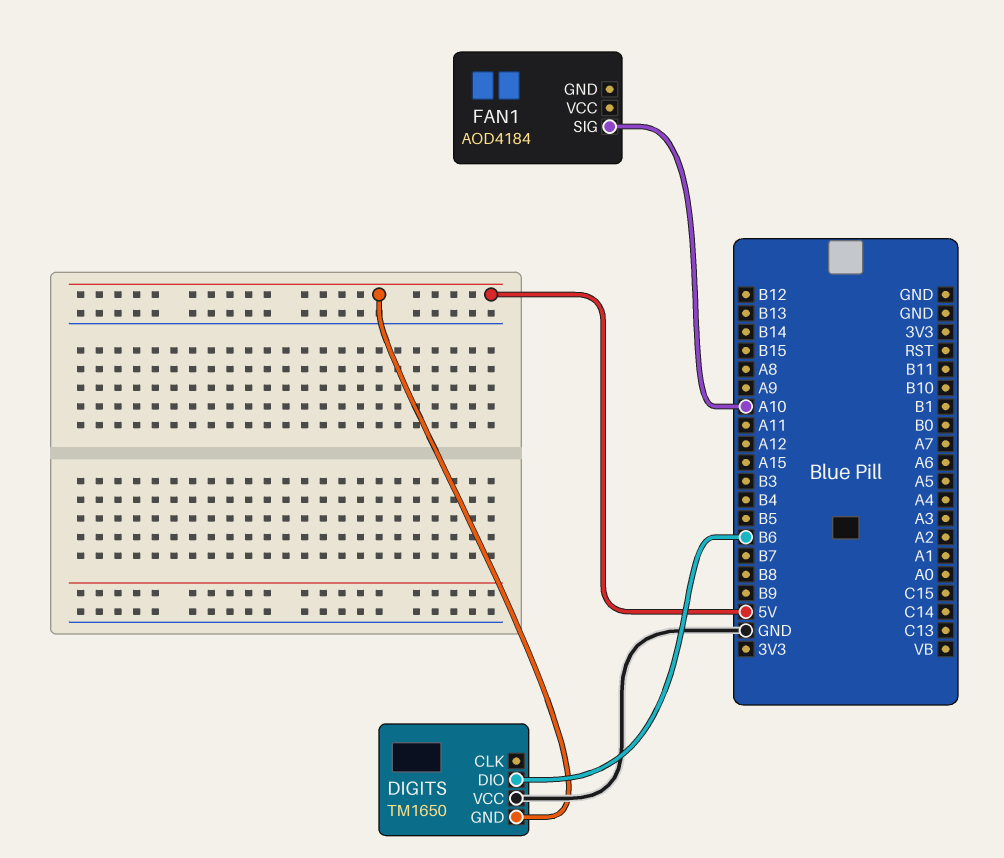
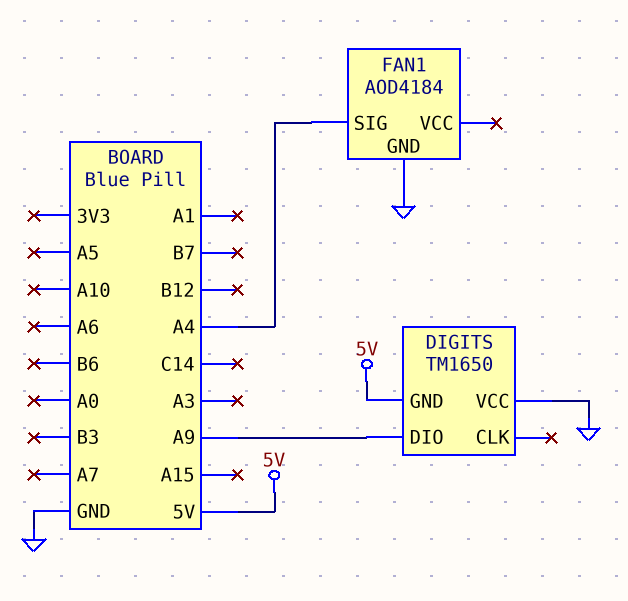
DIGITS pin DIO: B6 -> A9
FAN1 pin GND: none -> GND
FAN1 pin SIG: A10 -> A4

